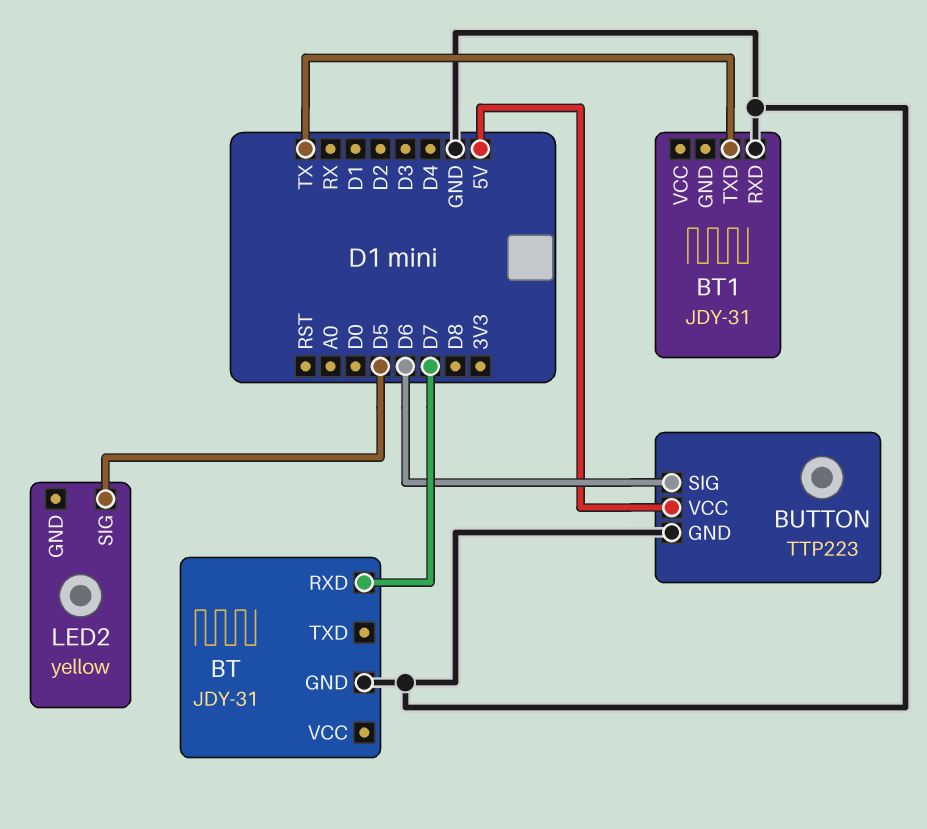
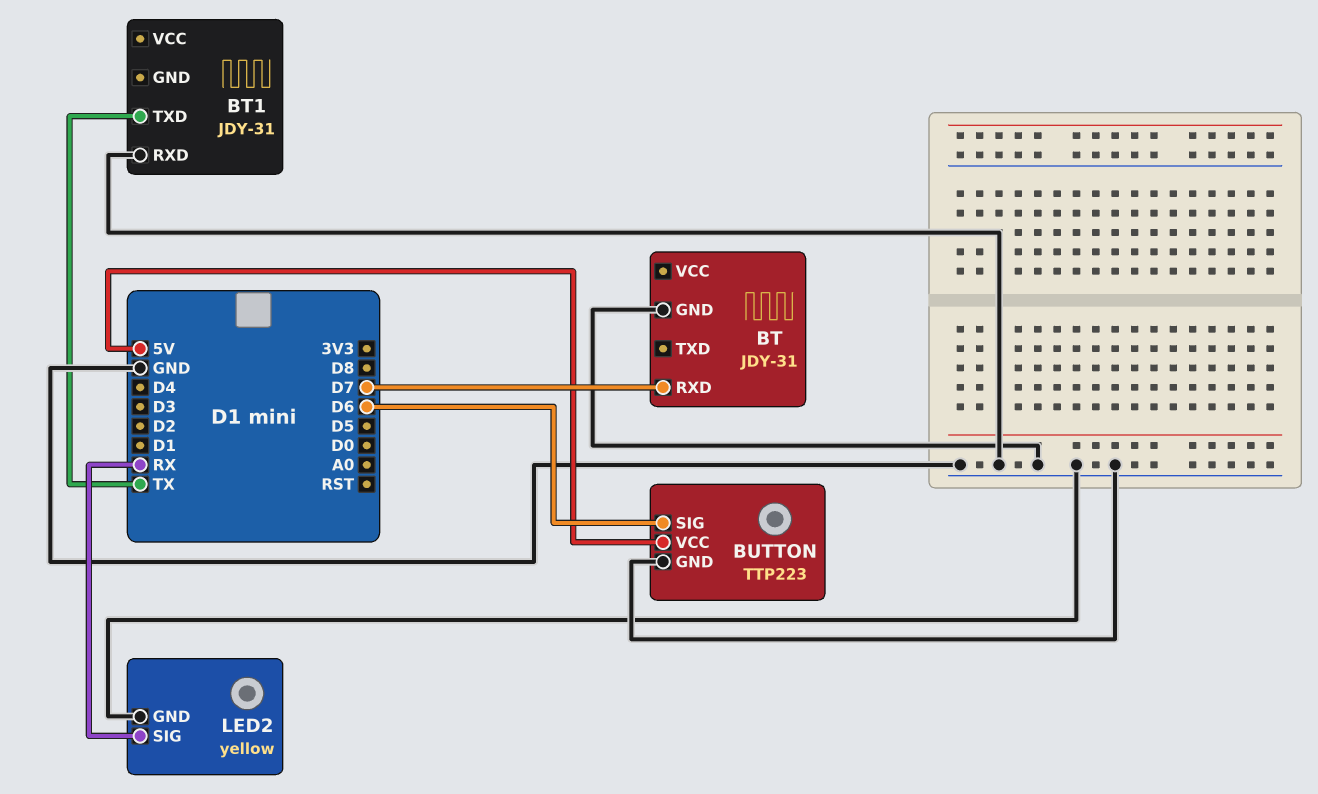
LED2 pin GND: none -> GND
LED2 pin SIG: D5 -> RX

